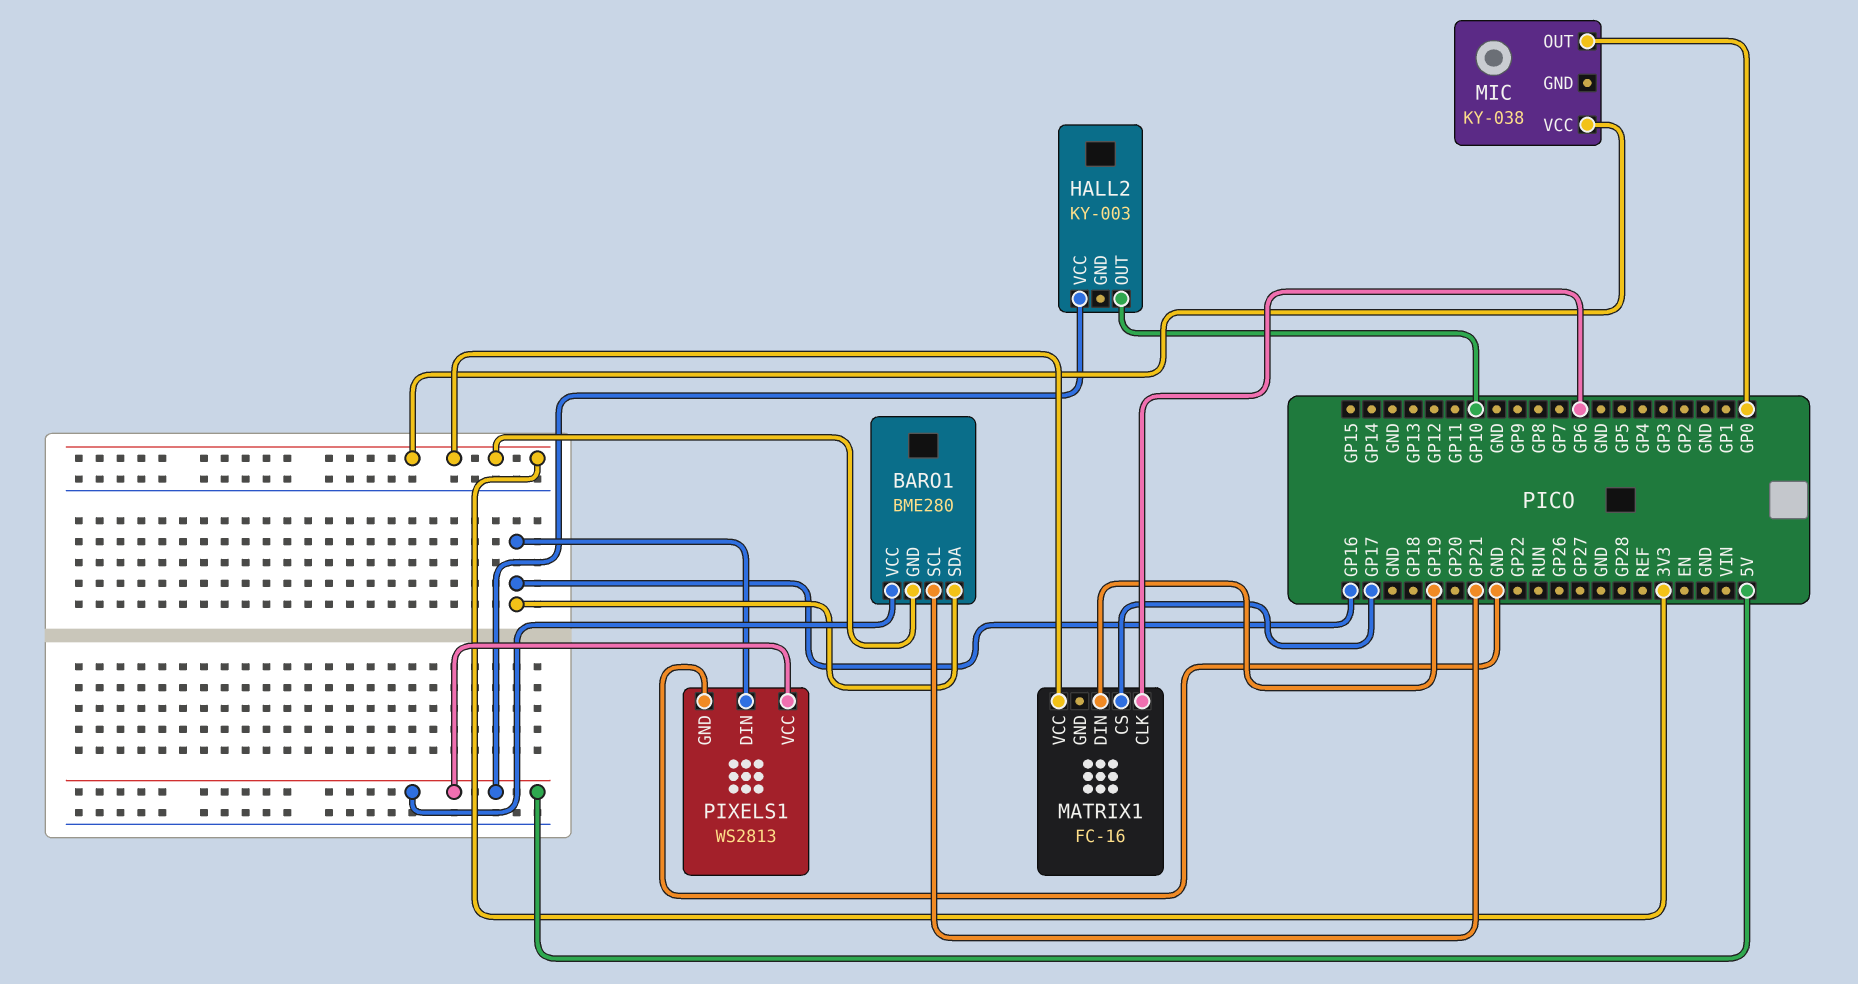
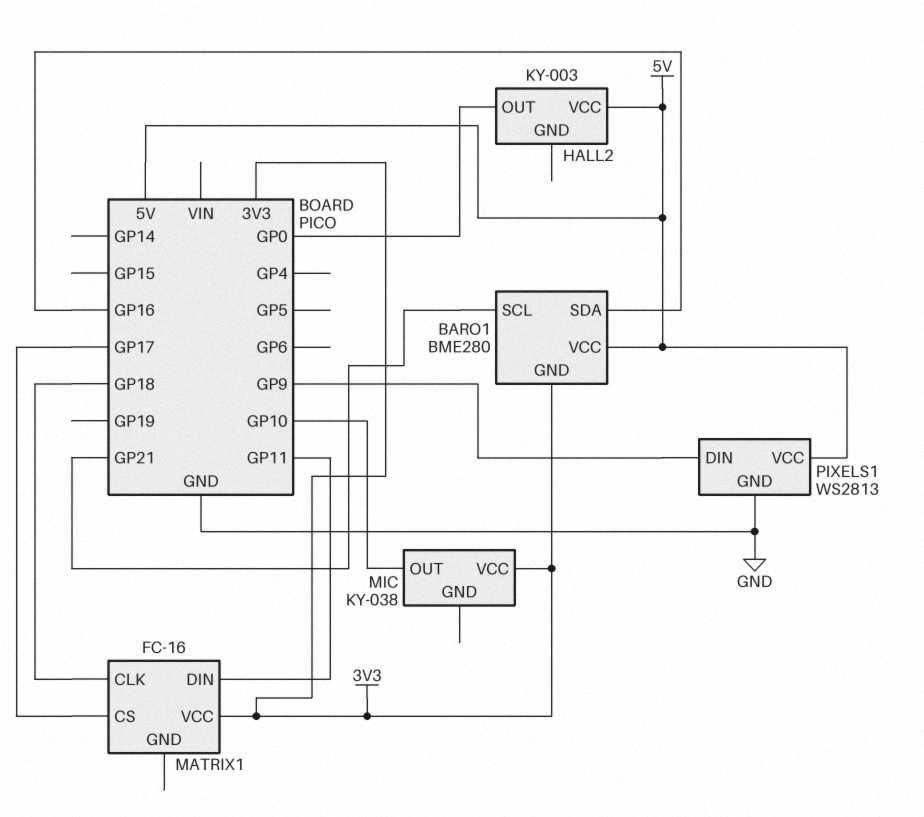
HALL2 pin OUT: GP10 -> GP0
MATRIX1 pin CLK: GP6 -> GP18
MATRIX1 pin DIN: GP19 -> GP11
MIC pin OUT: GP0 -> GP10
PIXELS1 pin DIN: GP16 -> GP9

